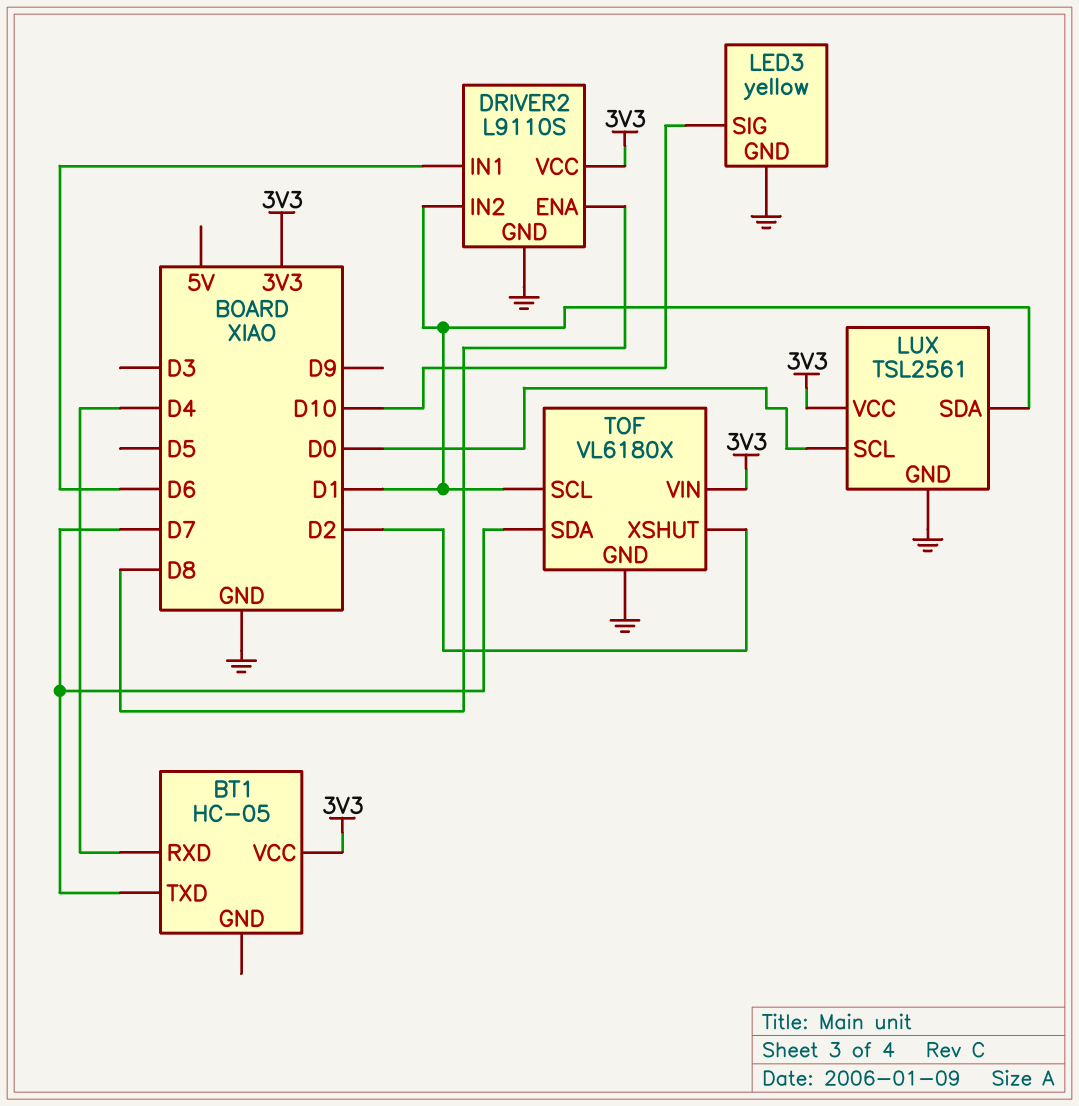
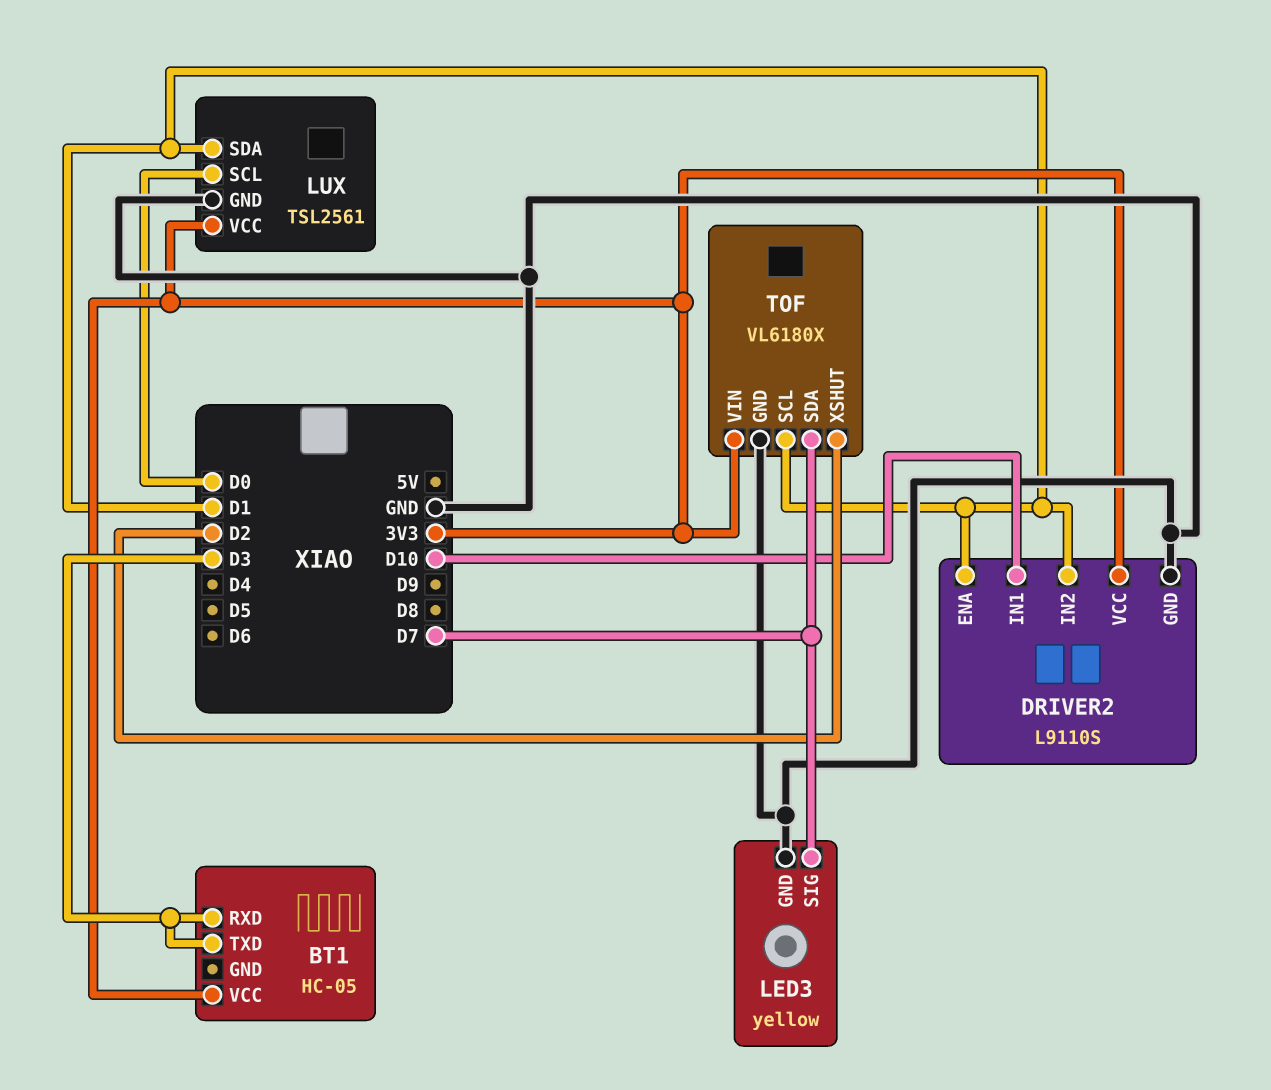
BT1 pin RXD: D4 -> D3
BT1 pin TXD: D7 -> D3
DRIVER2 pin ENA: D8 -> D1
DRIVER2 pin IN1: D6 -> D10
LED3 pin SIG: D10 -> D7

